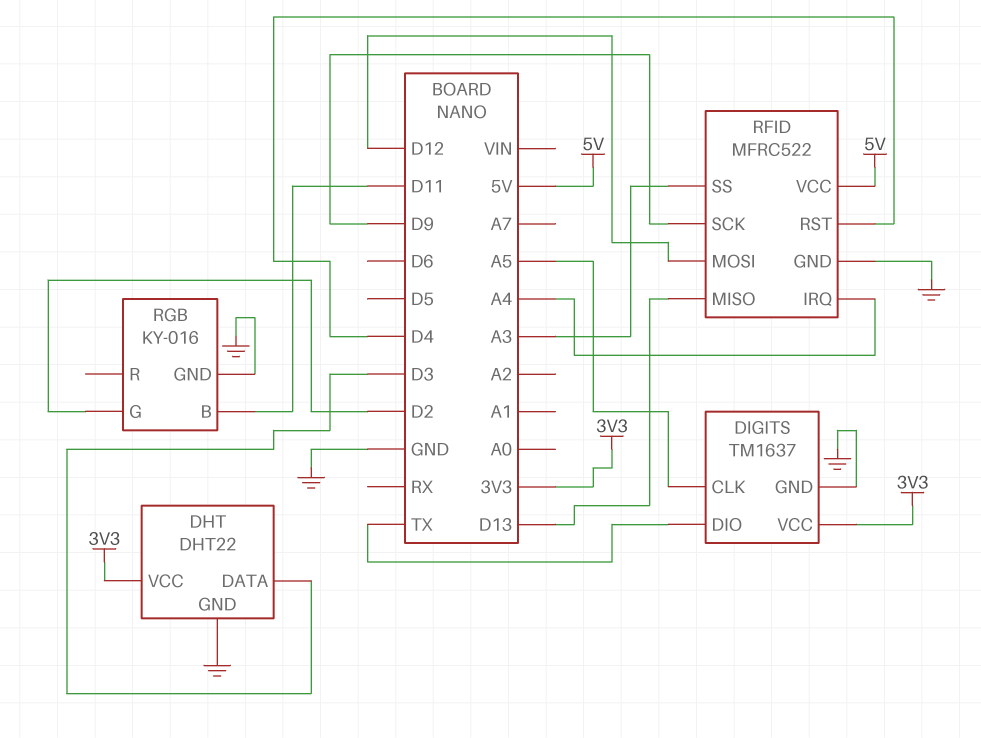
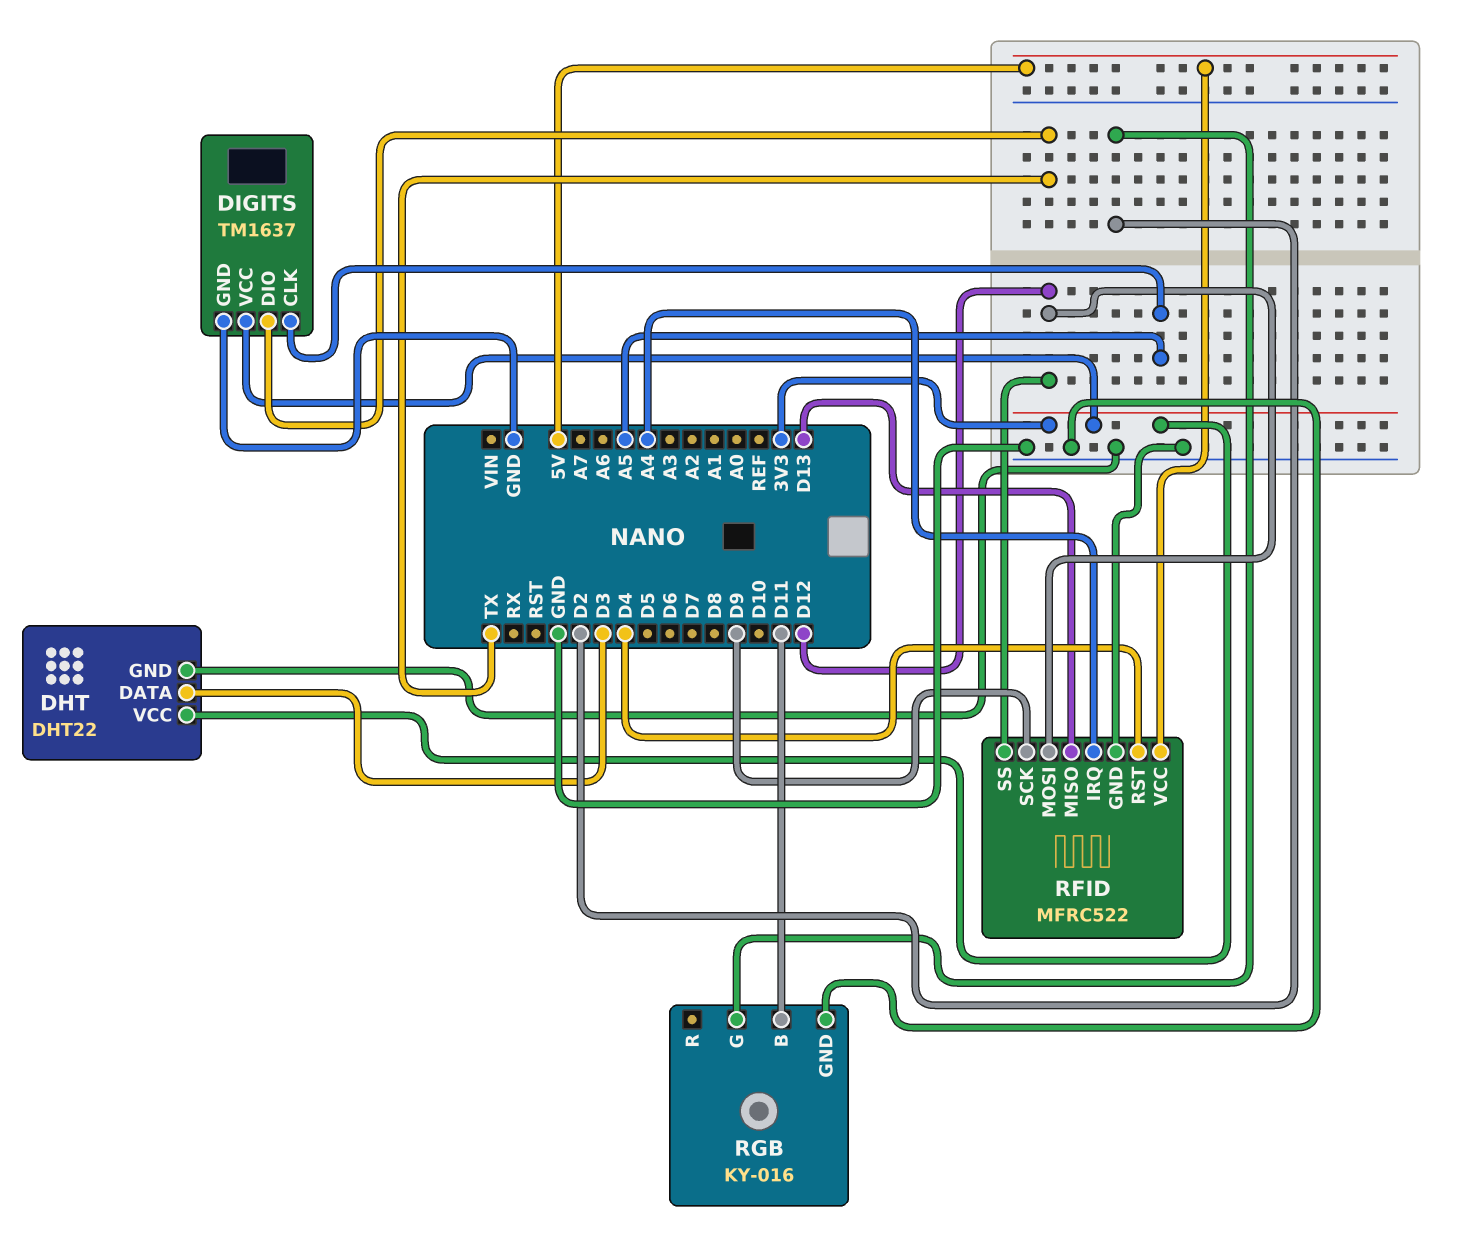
RFID pin SS: A3 -> D12

